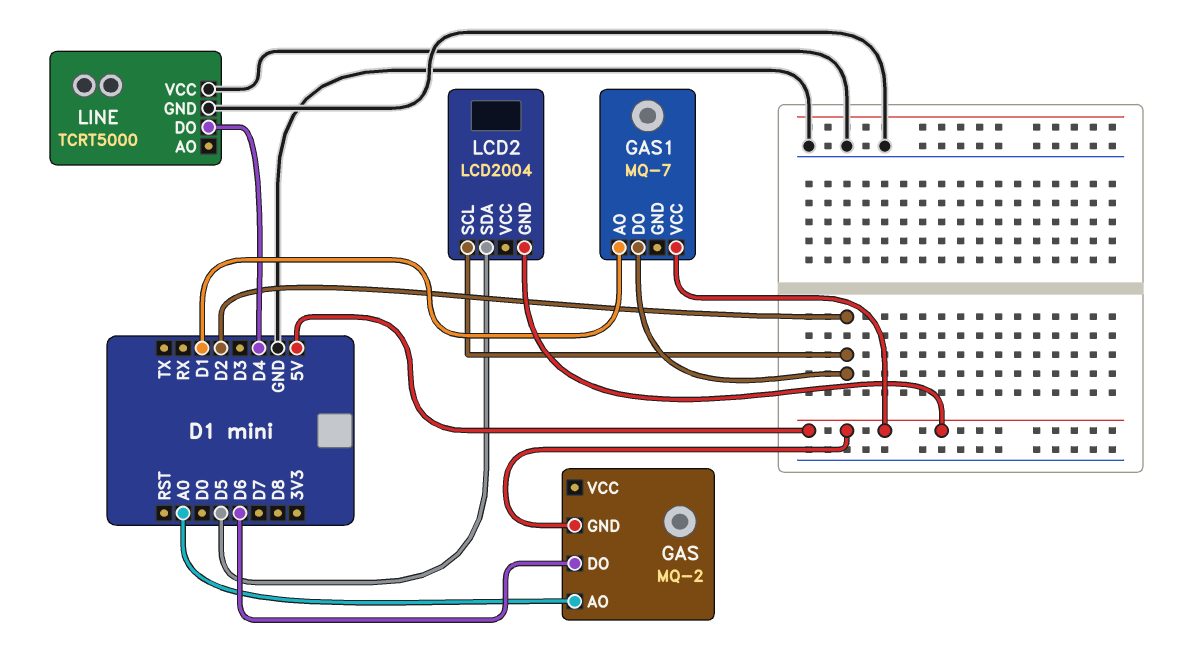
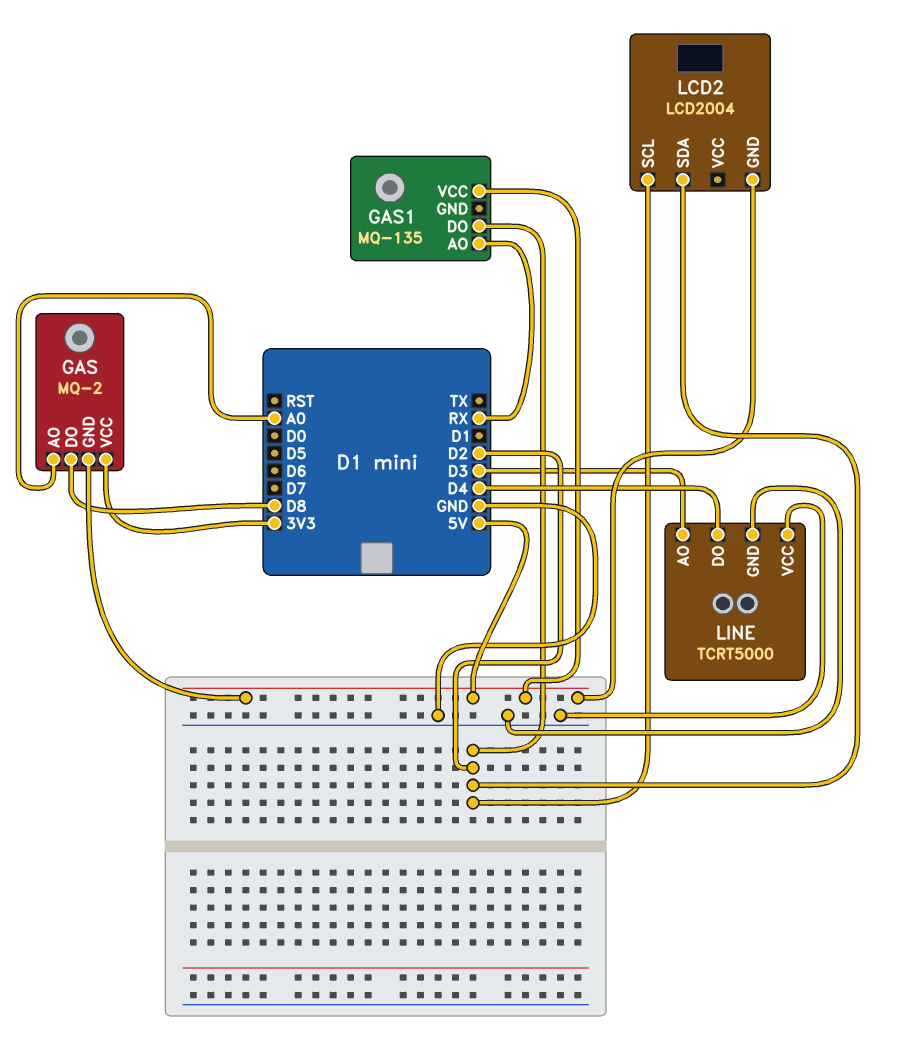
GAS pin DO: D6 -> D8
GAS pin VCC: none -> 3V3
GAS1: MQ-7 -> MQ-135
GAS1 pin AO: D1 -> RX
LCD2 pin SDA: D5 -> D2
LINE pin AO: none -> D3

